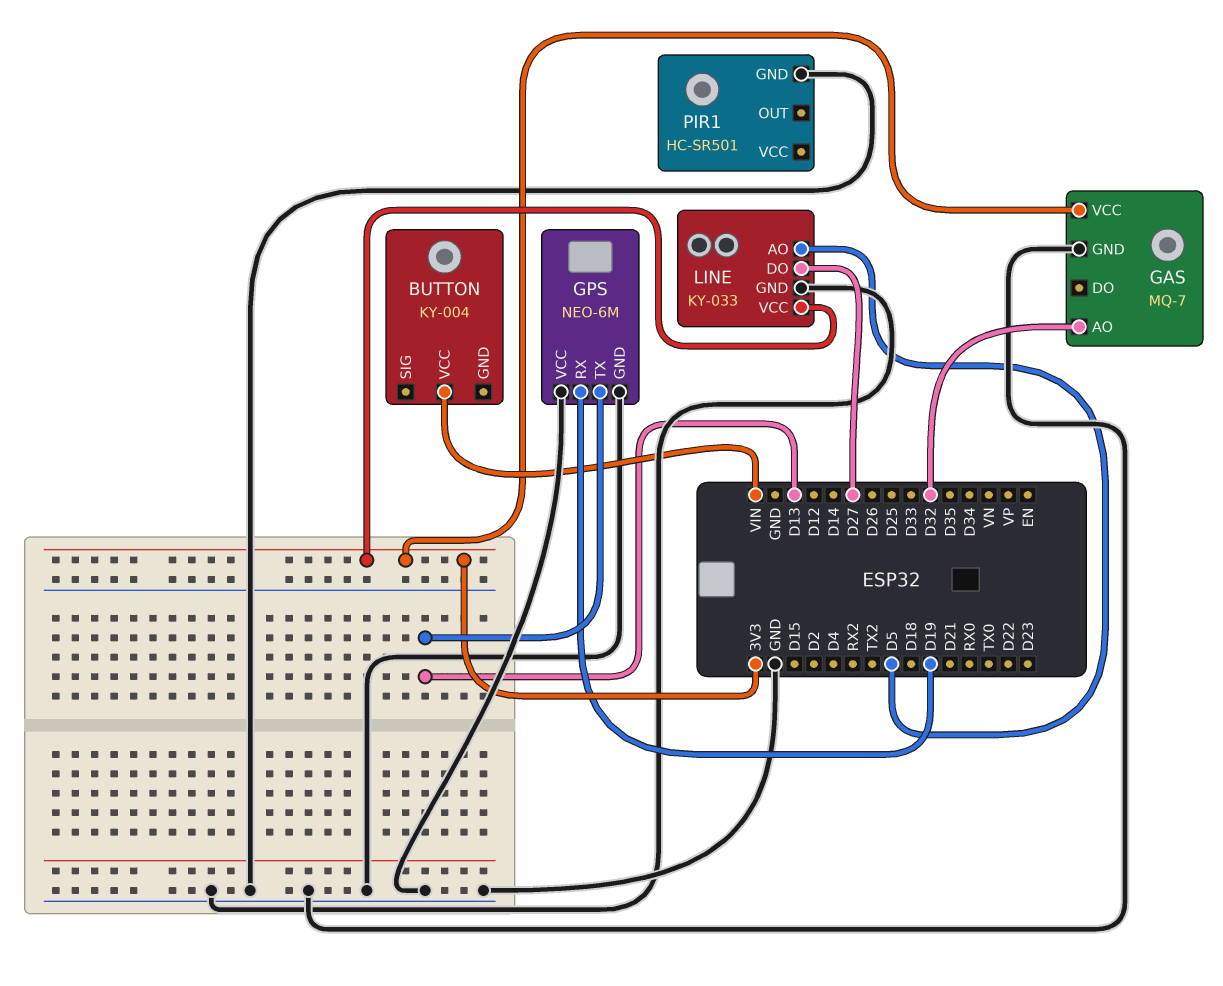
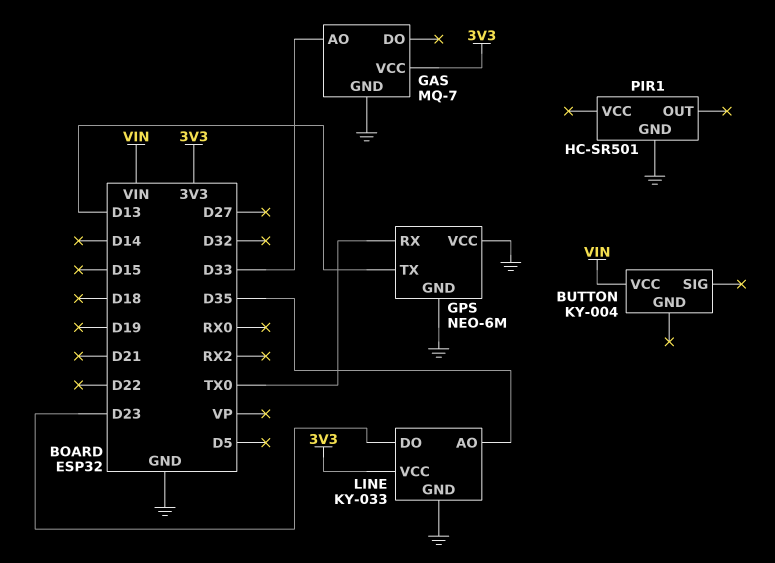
GAS pin AO: D32 -> D33
GPS pin RX: D19 -> TX0
LINE pin AO: D5 -> D35
LINE pin DO: D27 -> D23

